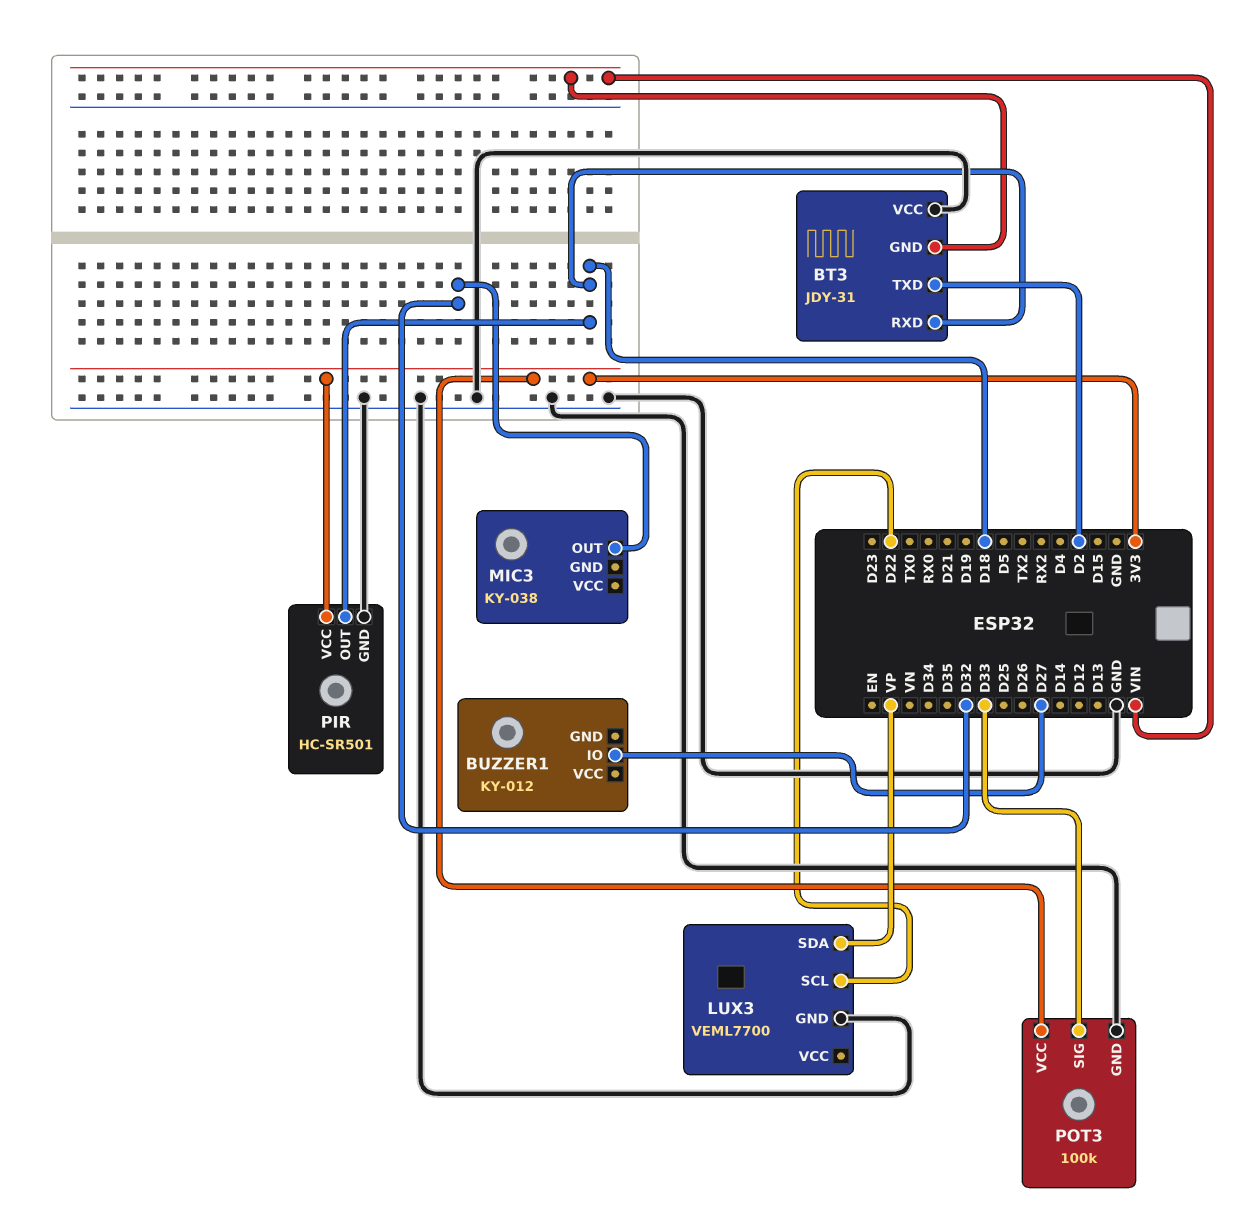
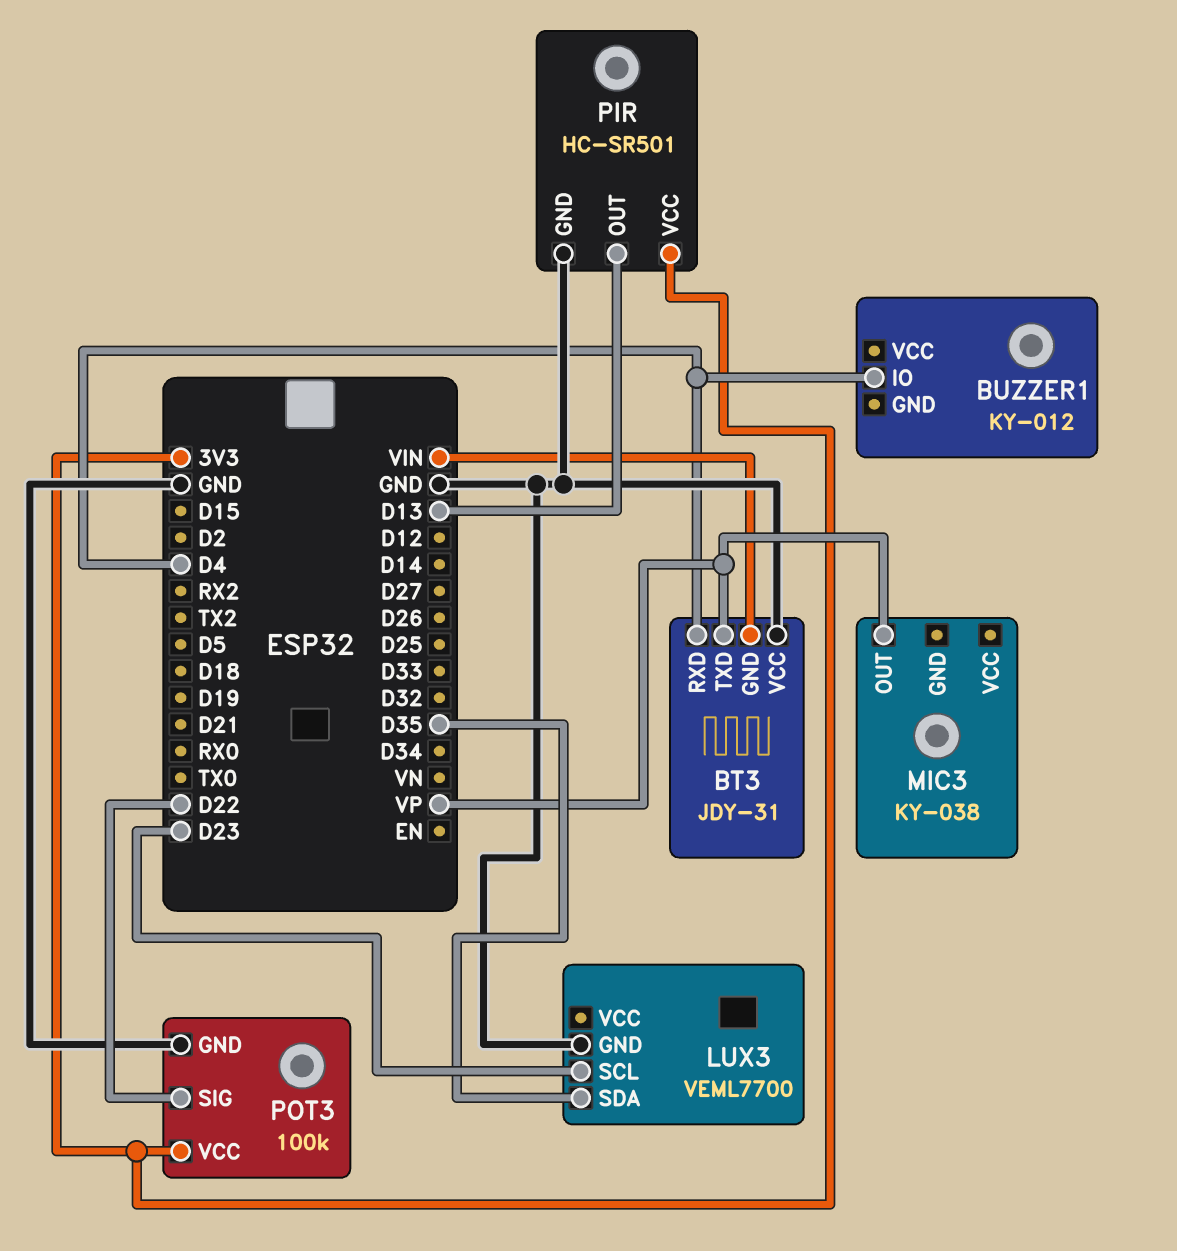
BT3 pin RXD: D18 -> D4
BT3 pin TXD: D2 -> VP
BUZZER1 pin IO: D27 -> D4
LUX3 pin SCL: D22 -> D23
LUX3 pin SDA: VP -> D35
MIC3 pin OUT: D32 -> VP
PIR pin OUT: D18 -> D13
POT3 pin SIG: D33 -> D22

